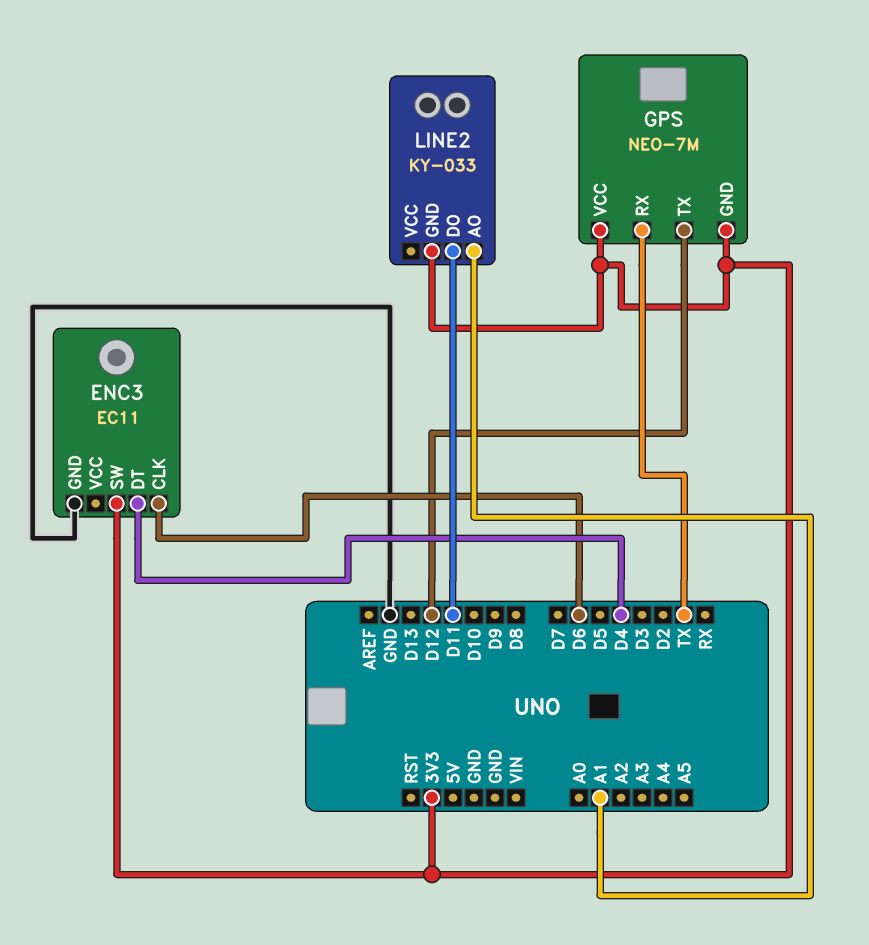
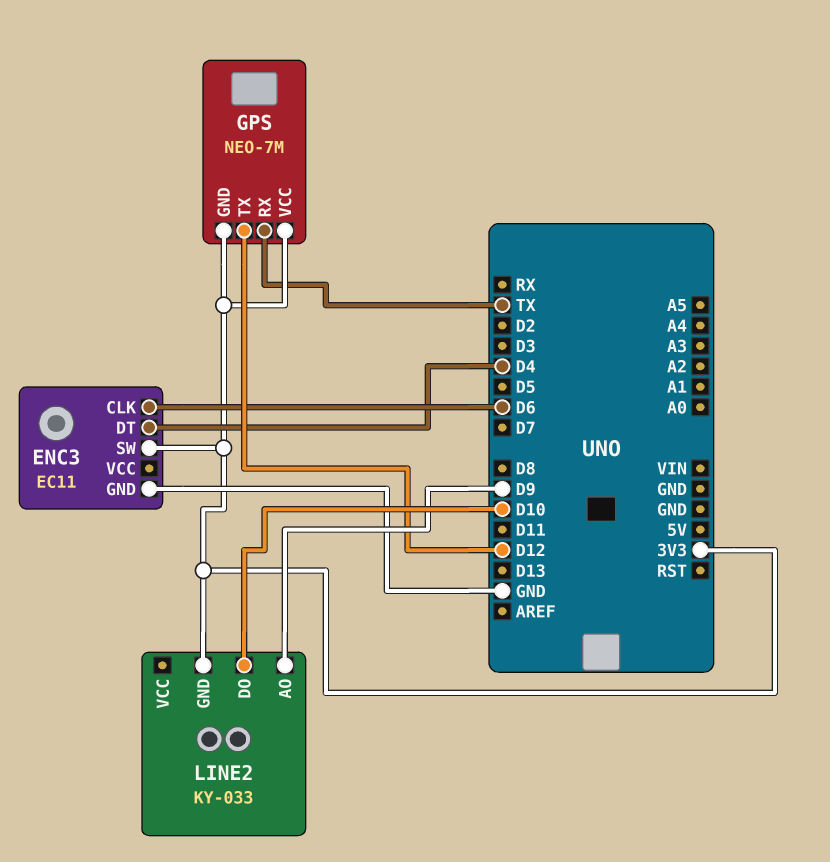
LINE2 pin AO: A1 -> D9
LINE2 pin DO: D11 -> D10

